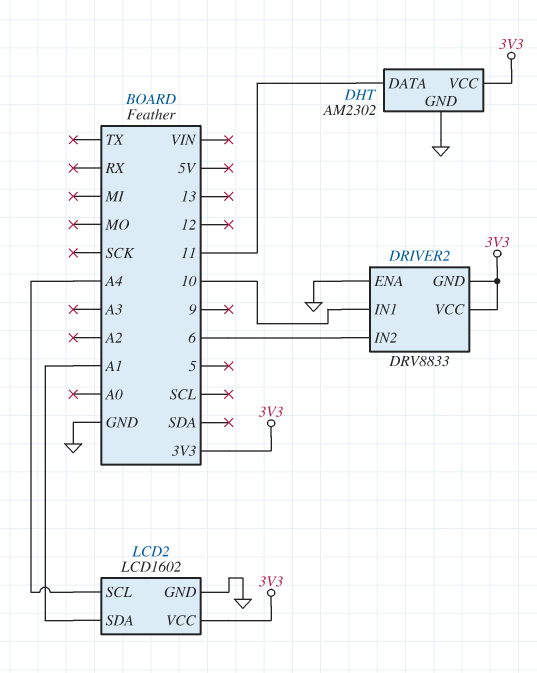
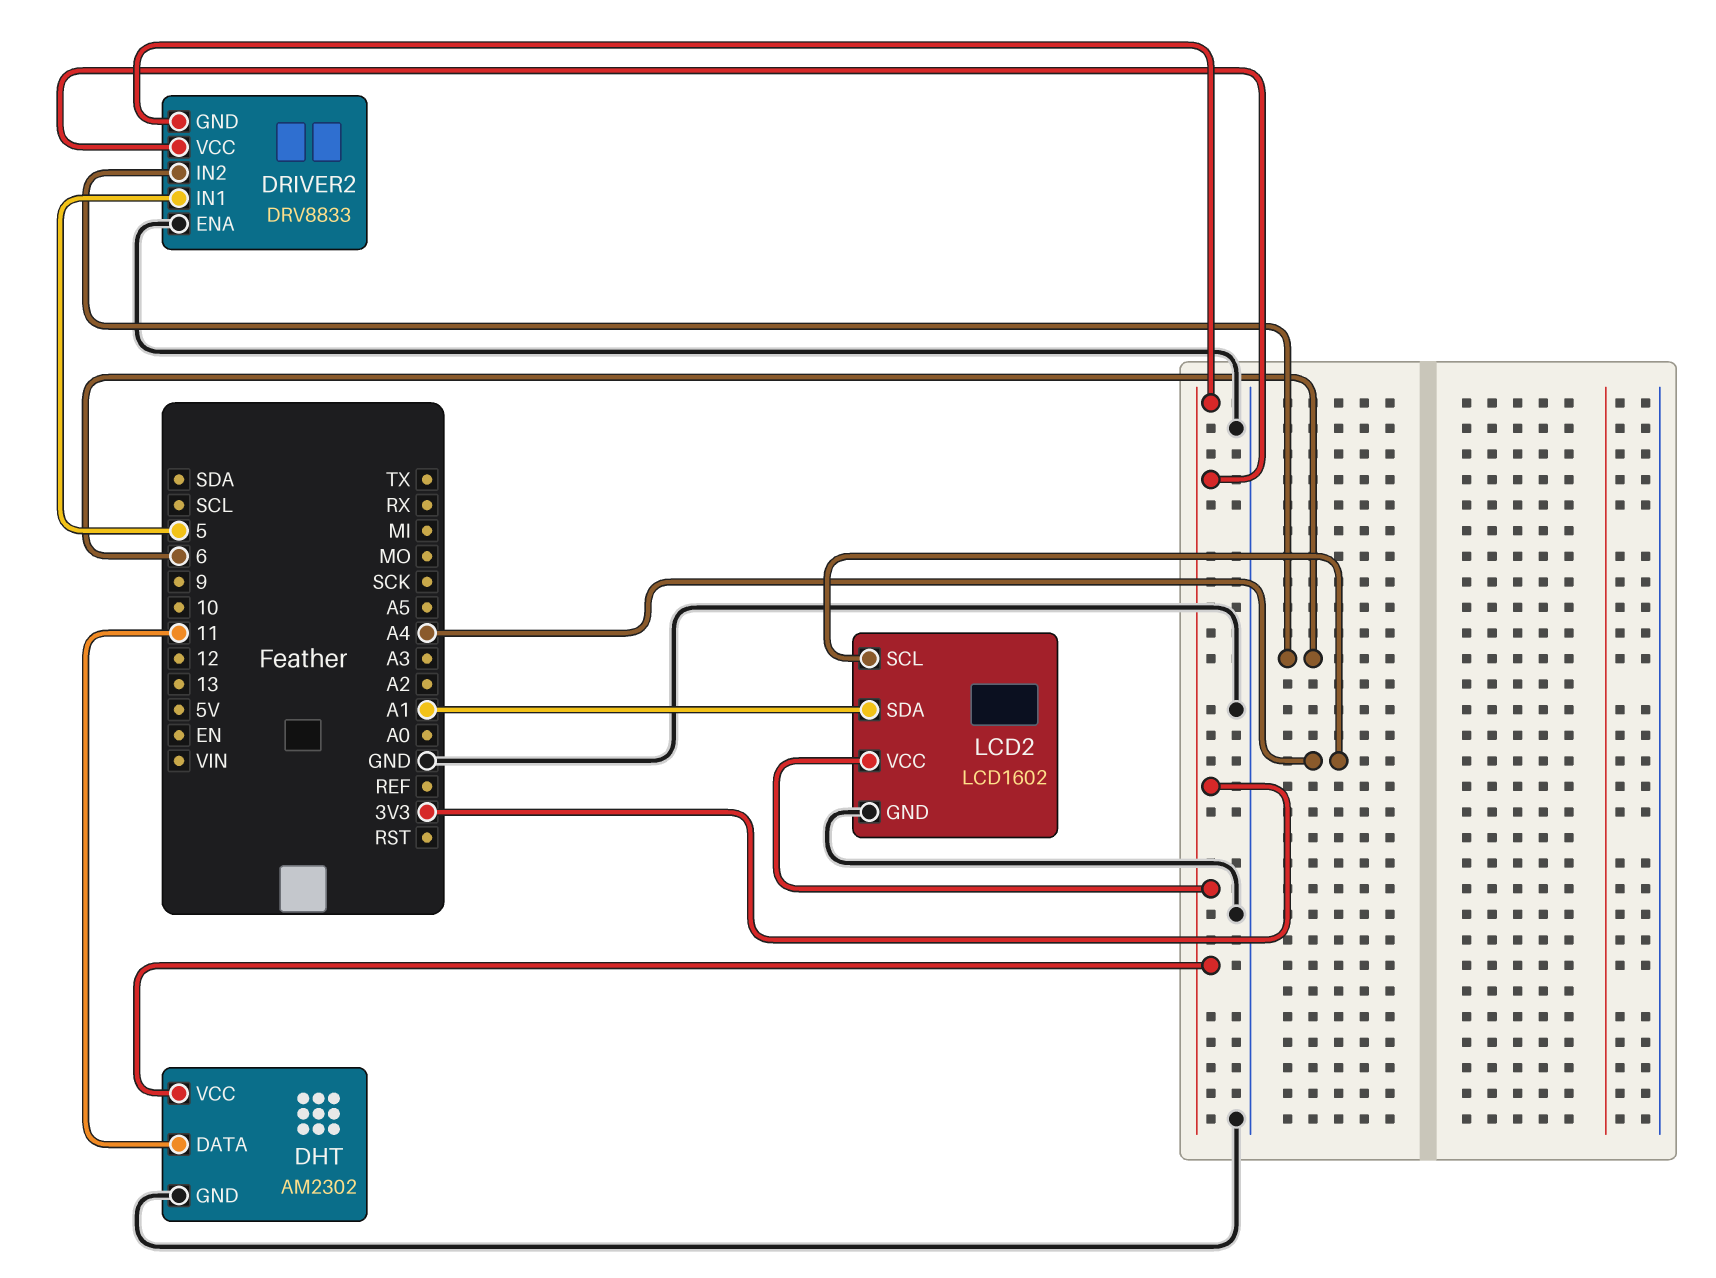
DRIVER2 pin IN1: 10 -> 5

